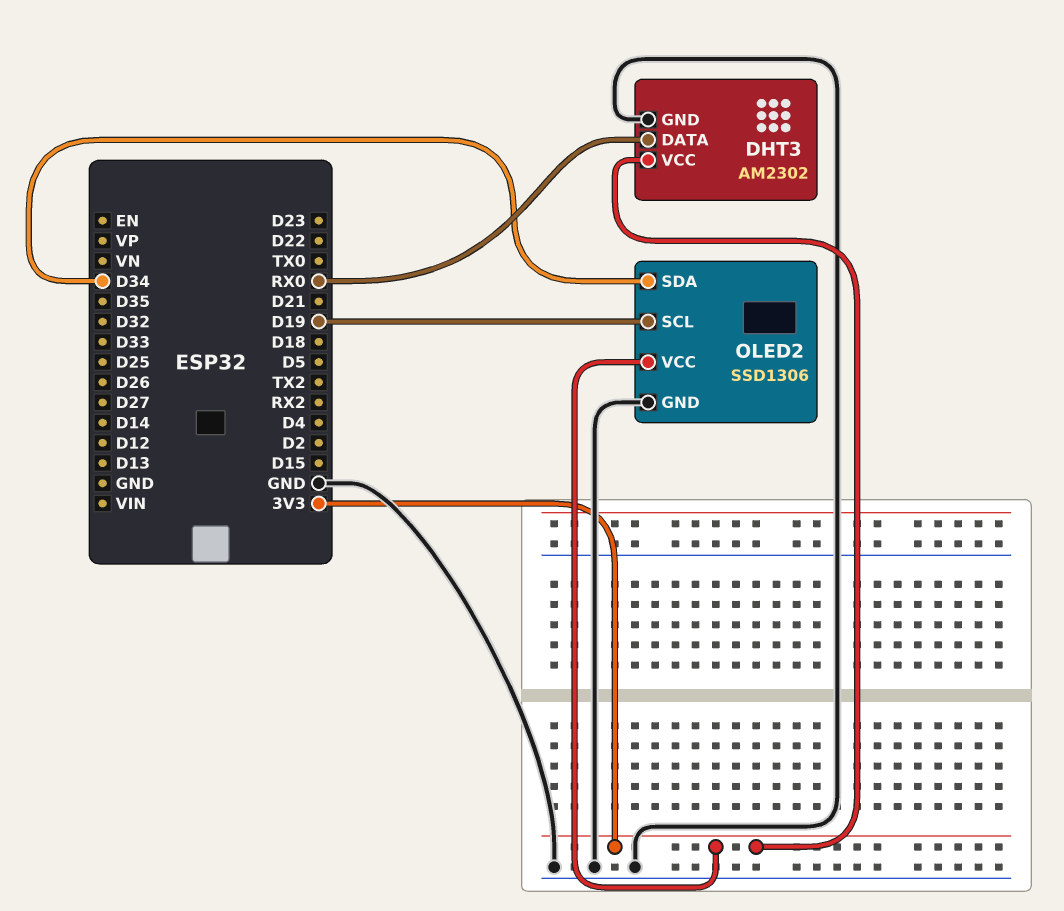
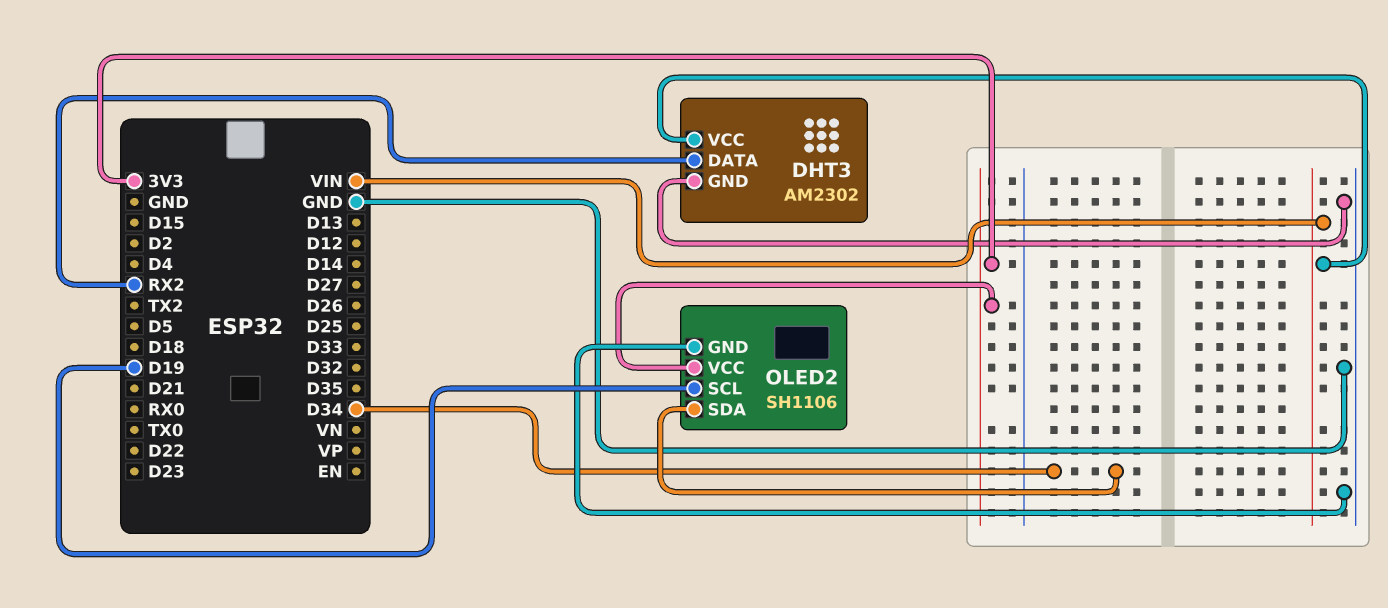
DHT3 pin DATA: RX0 -> RX2
DHT3 pin VCC: 3V3 -> VIN
OLED2: SSD1306 -> SH1106

